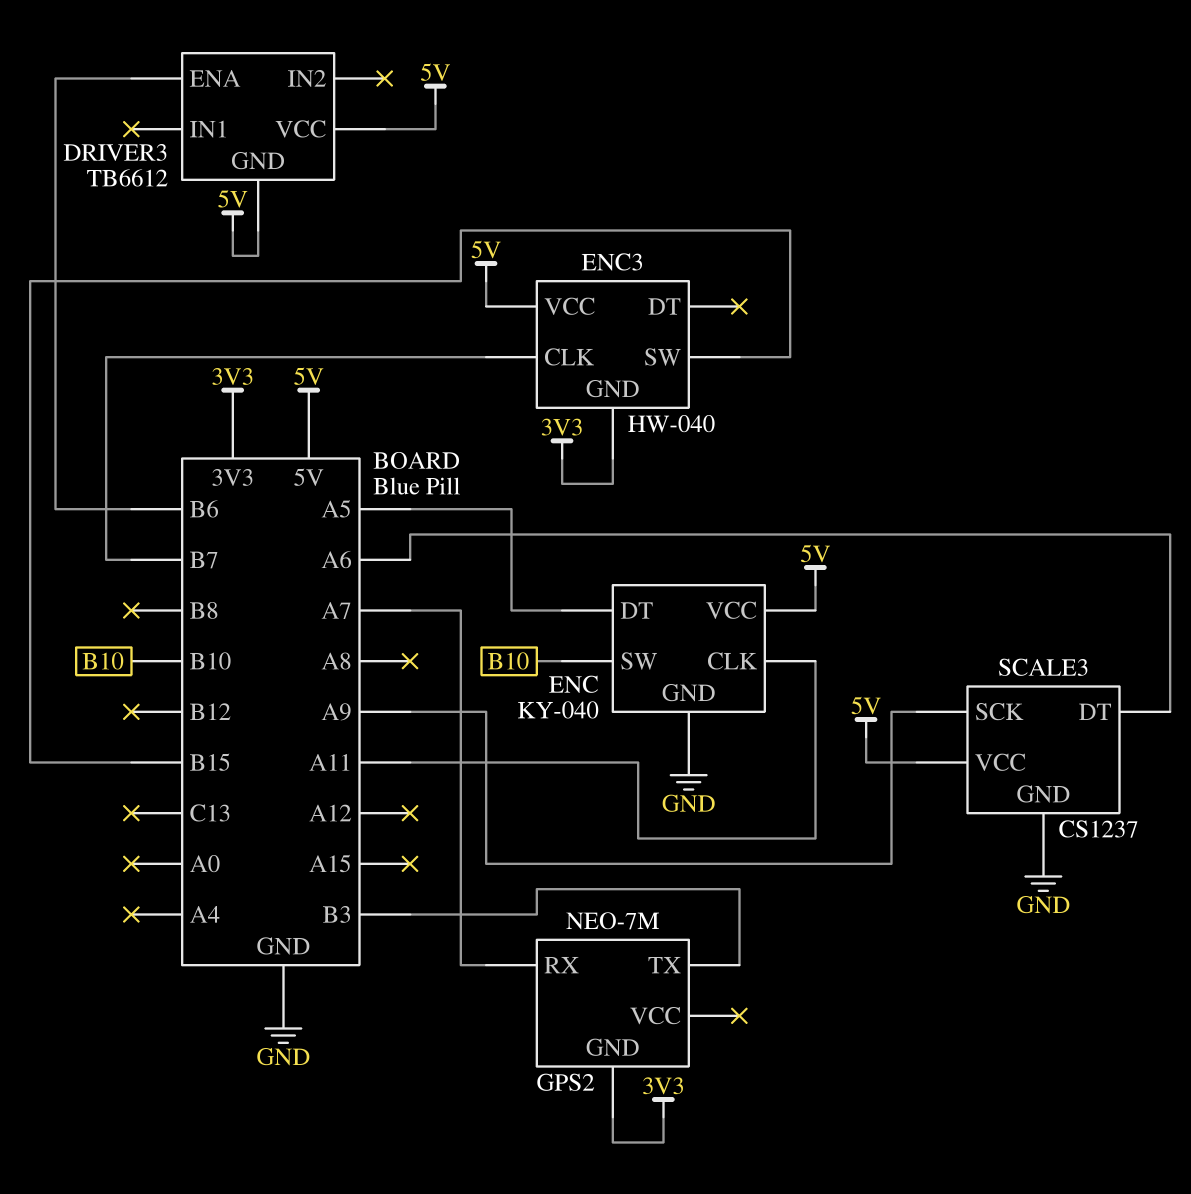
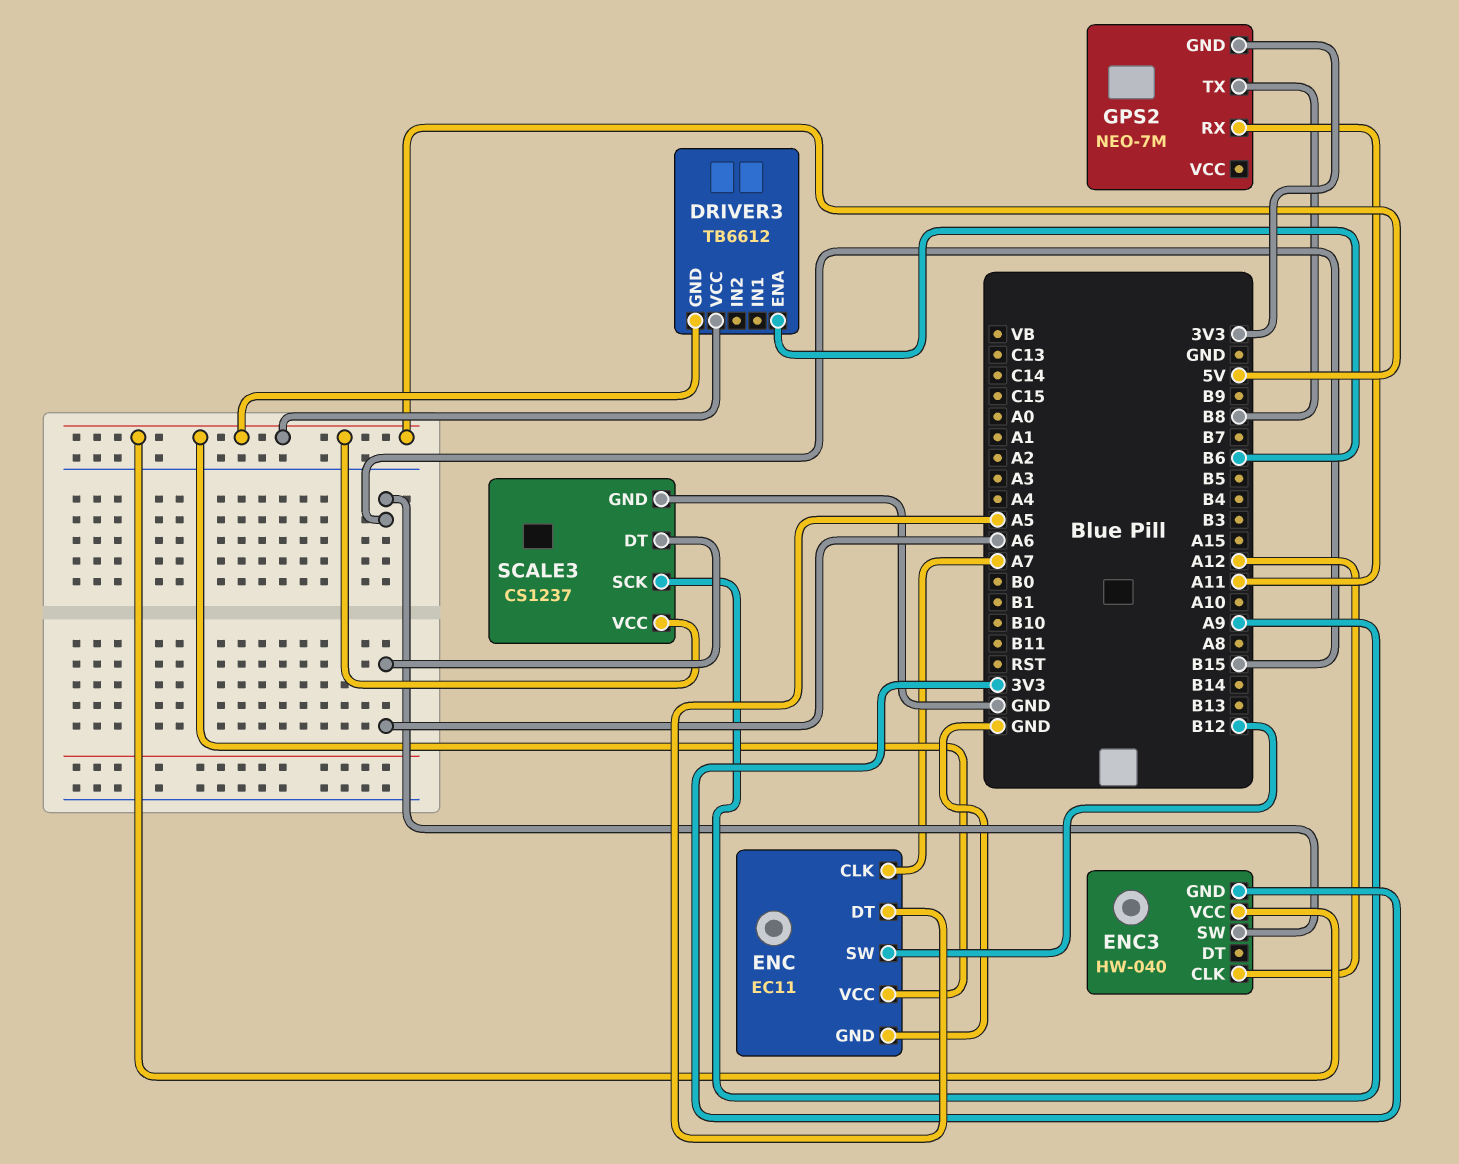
ENC: KY-040 -> EC11
ENC pin CLK: A11 -> A7
ENC pin SW: B10 -> B12
ENC3 pin CLK: B7 -> A12
GPS2 pin RX: A7 -> A11
GPS2 pin TX: B3 -> B8

